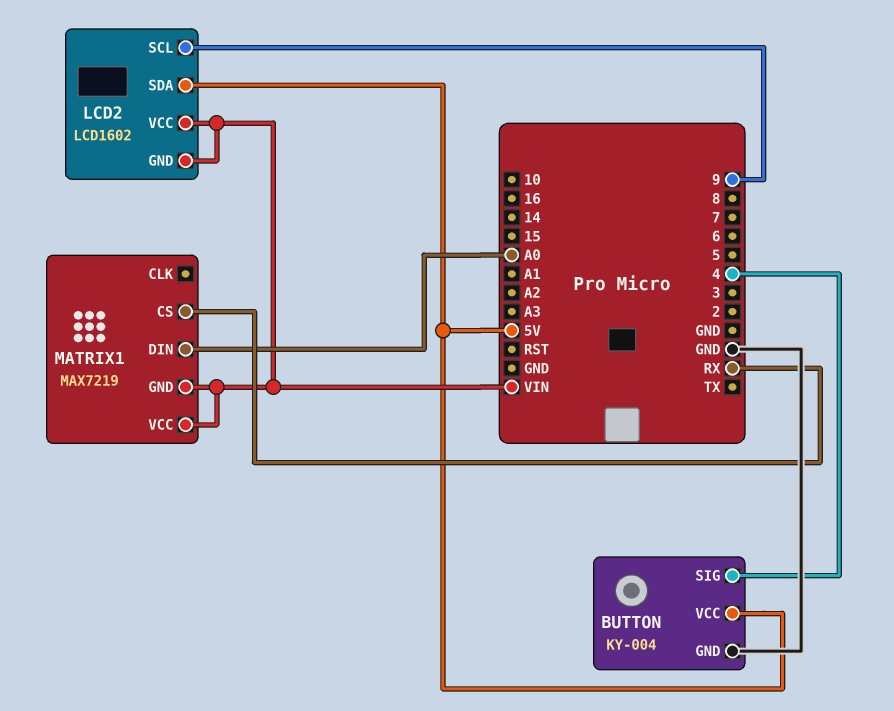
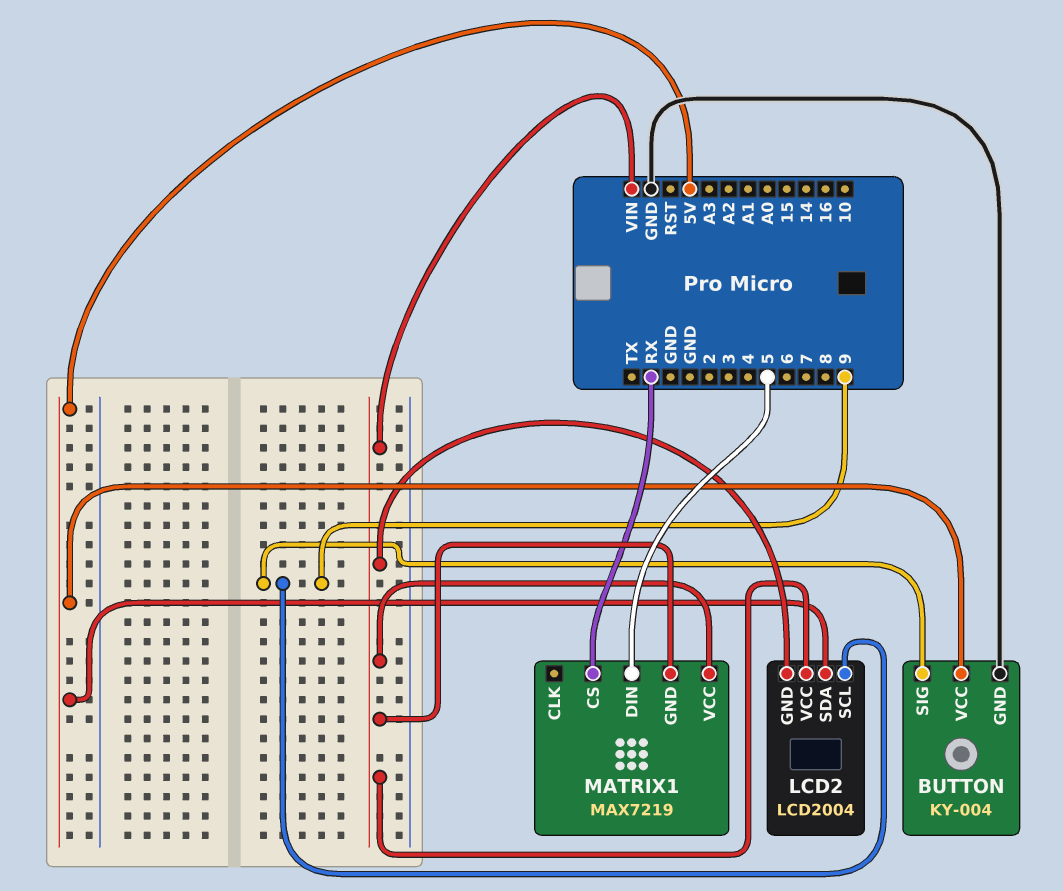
BUTTON pin SIG: 4 -> 9
LCD2: LCD1602 -> LCD2004
MATRIX1 pin DIN: A0 -> 5

